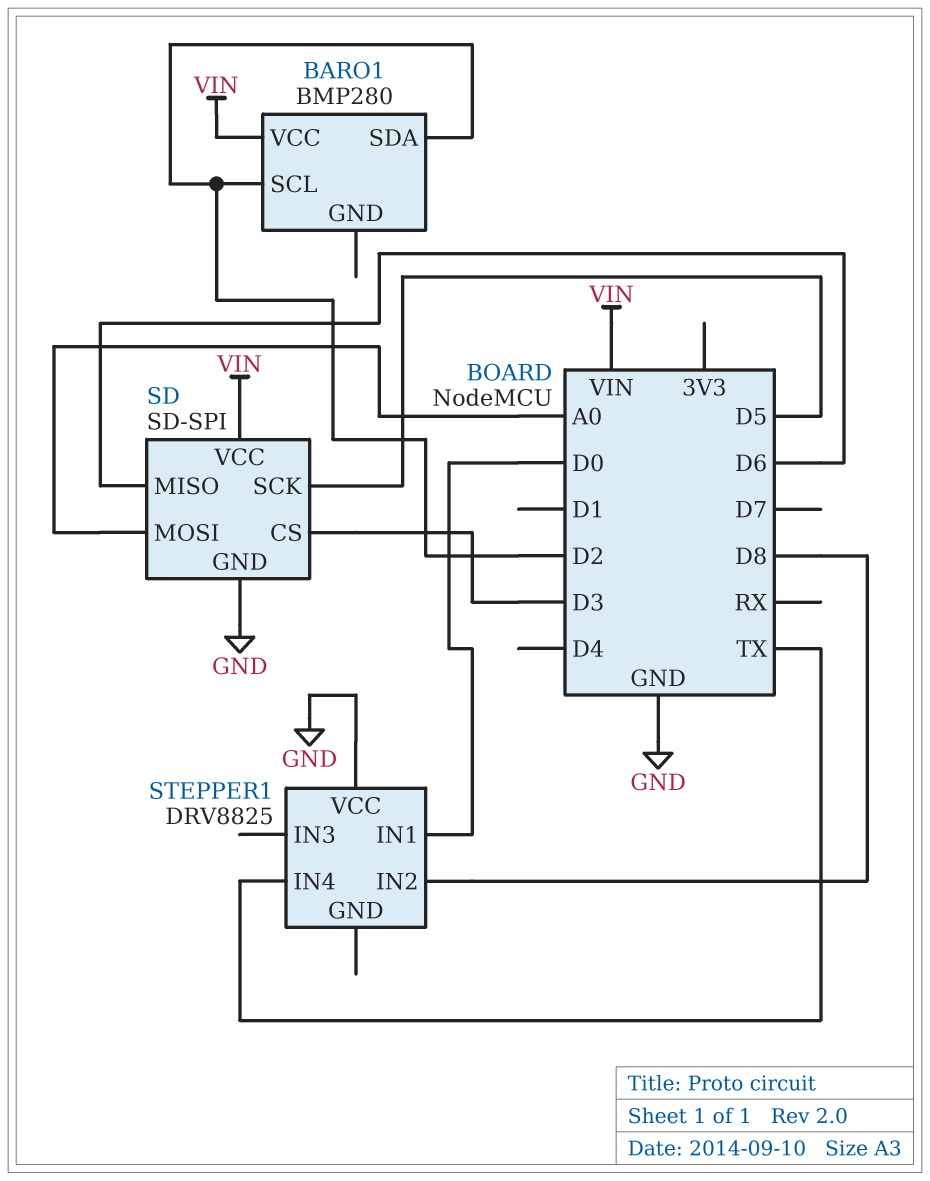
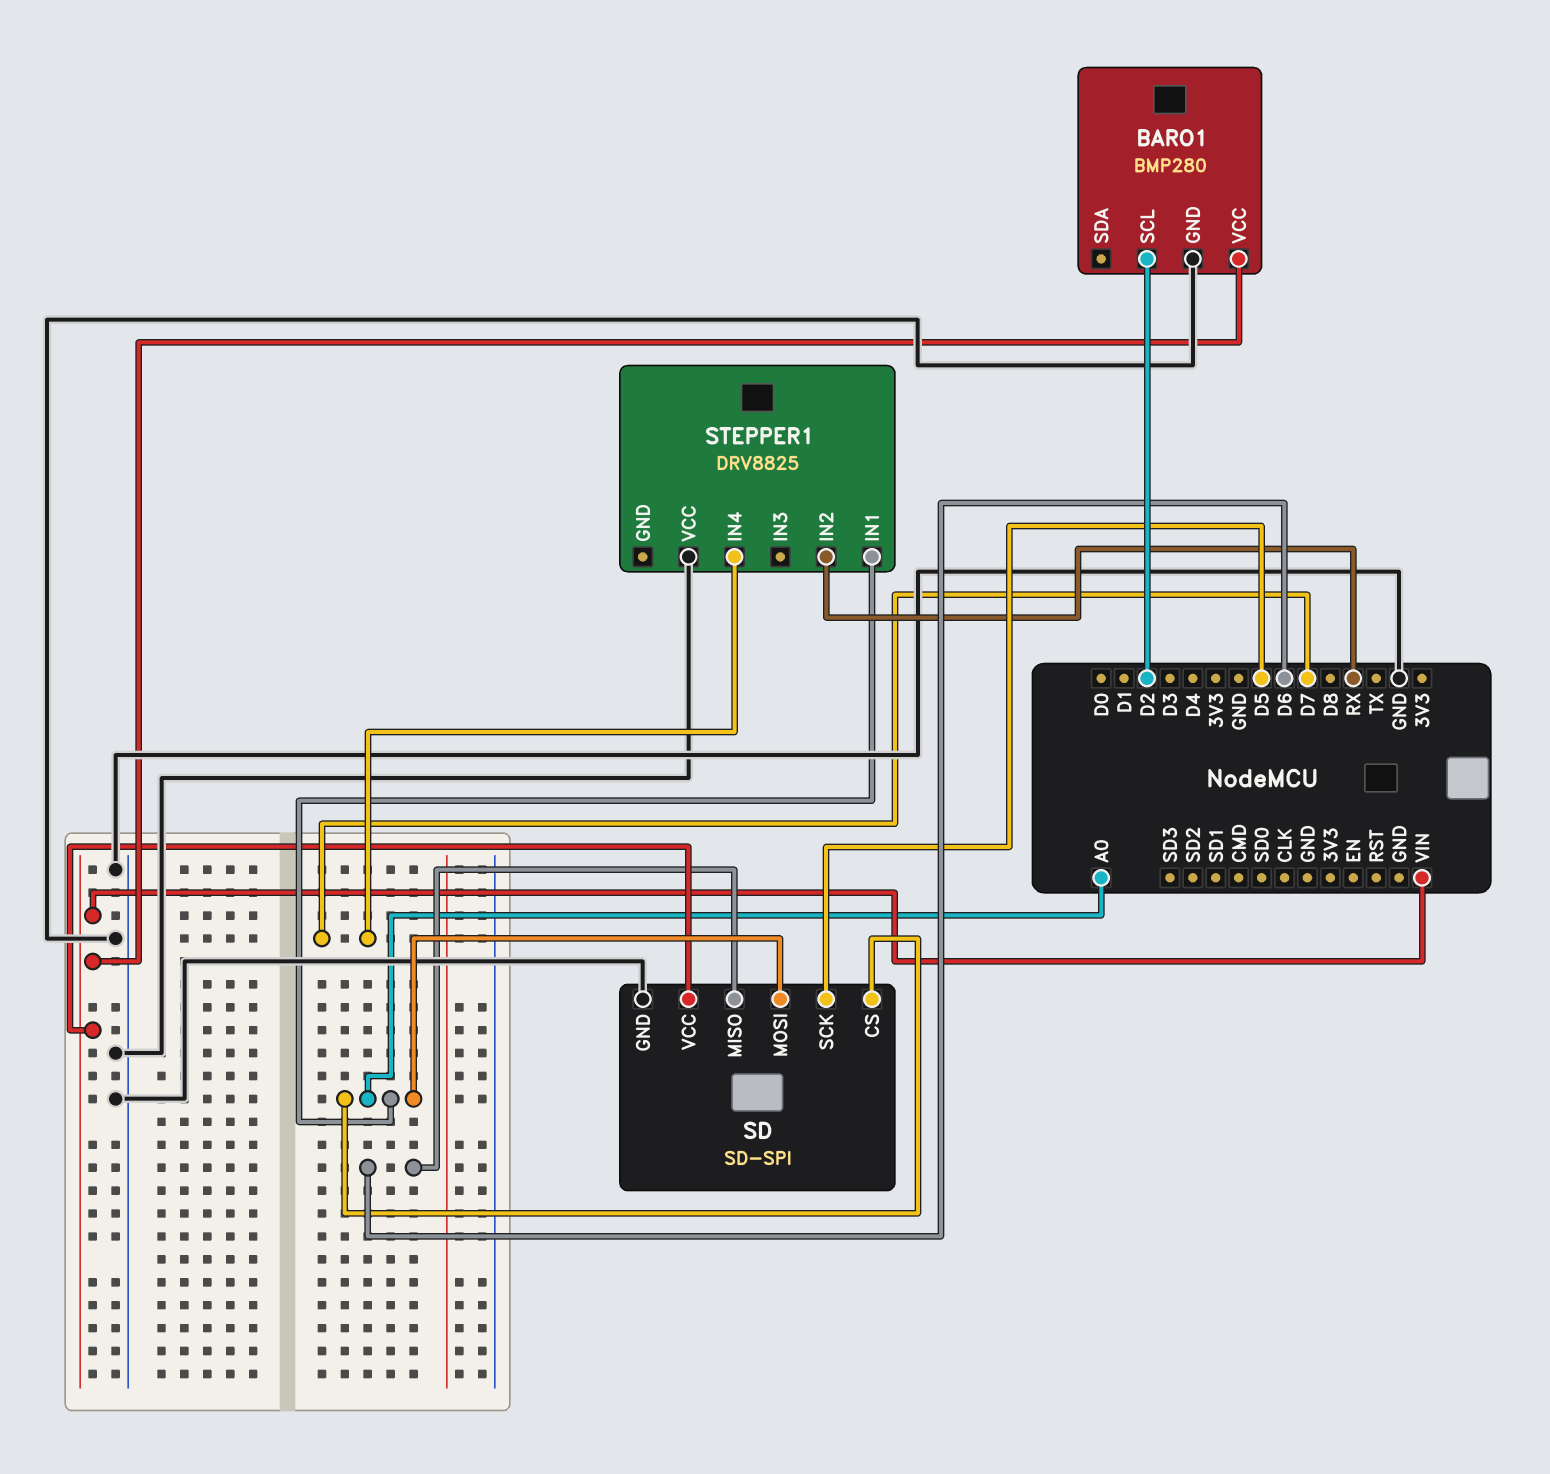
BARO1 pin GND: none -> GND
BARO1 pin SDA: D2 -> none
SD pin CS: D3 -> A0
STEPPER1 pin IN1: D0 -> A0
STEPPER1 pin IN2: D8 -> RX
STEPPER1 pin IN4: TX -> D7

